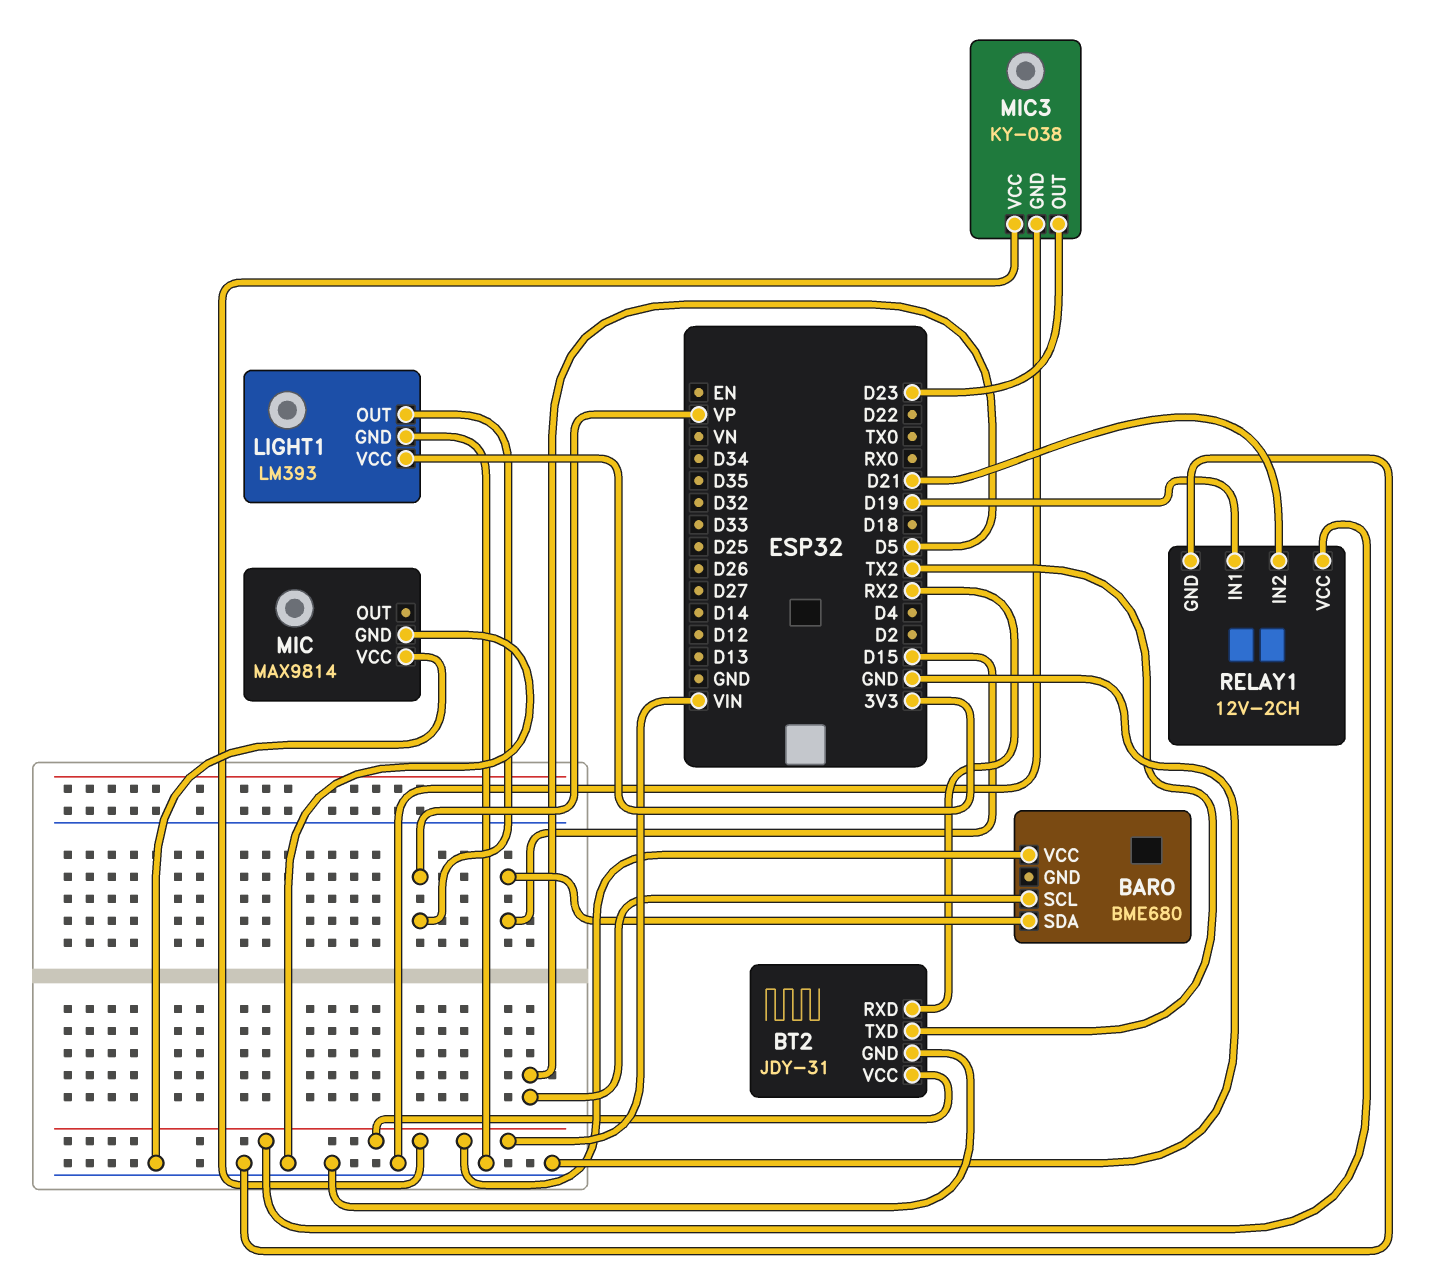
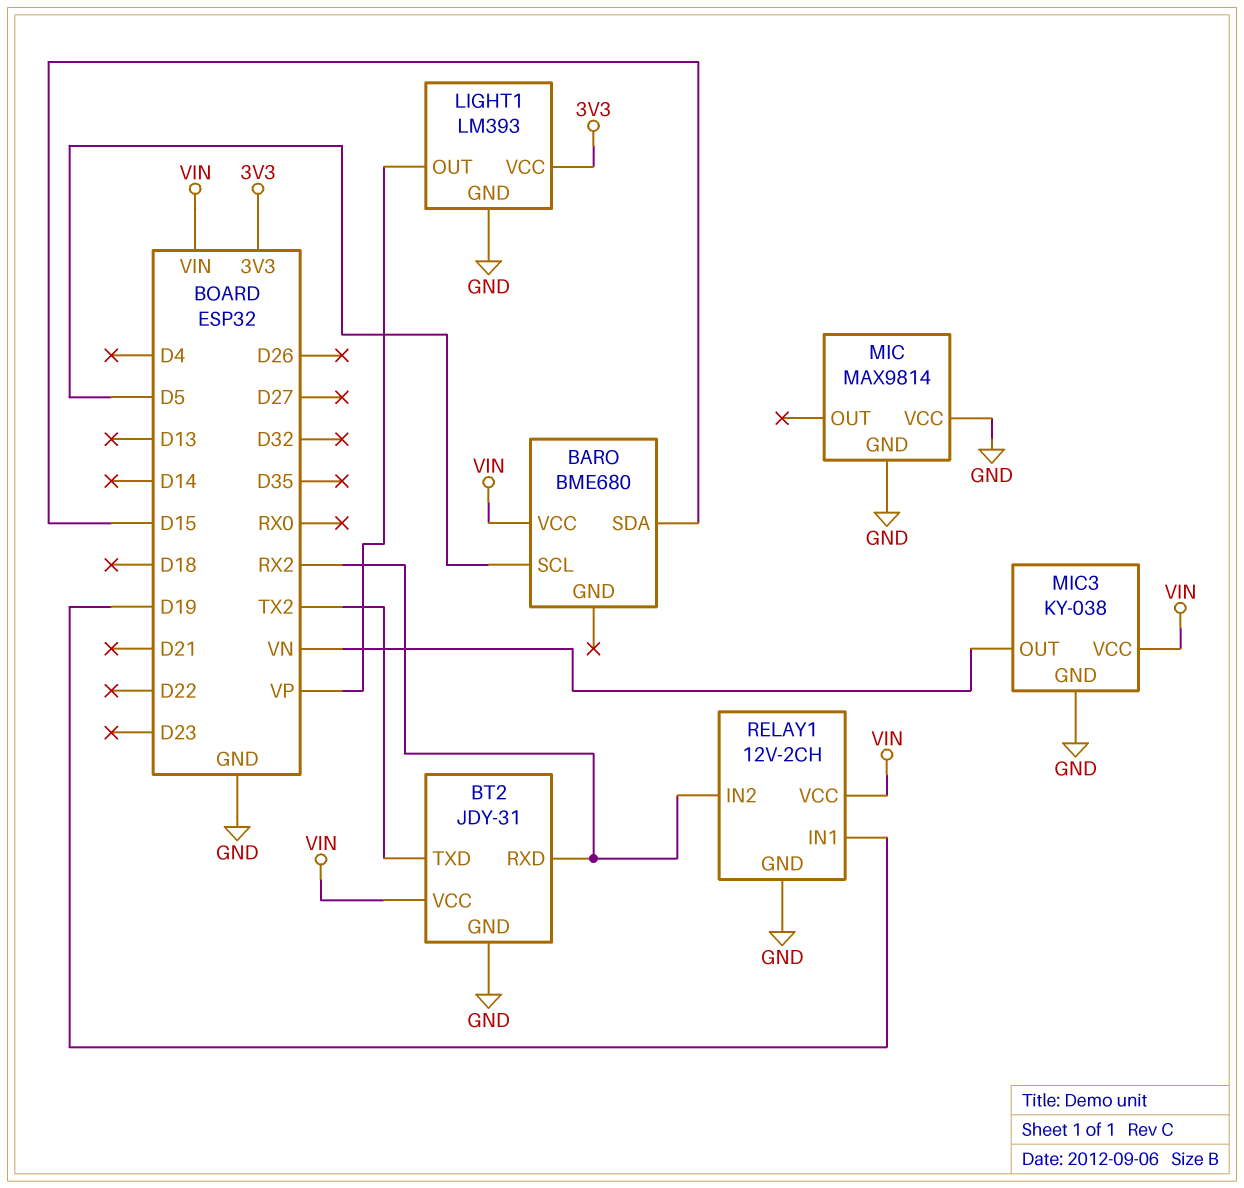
MIC3 pin OUT: D23 -> VN
RELAY1 pin IN2: D21 -> RX2

